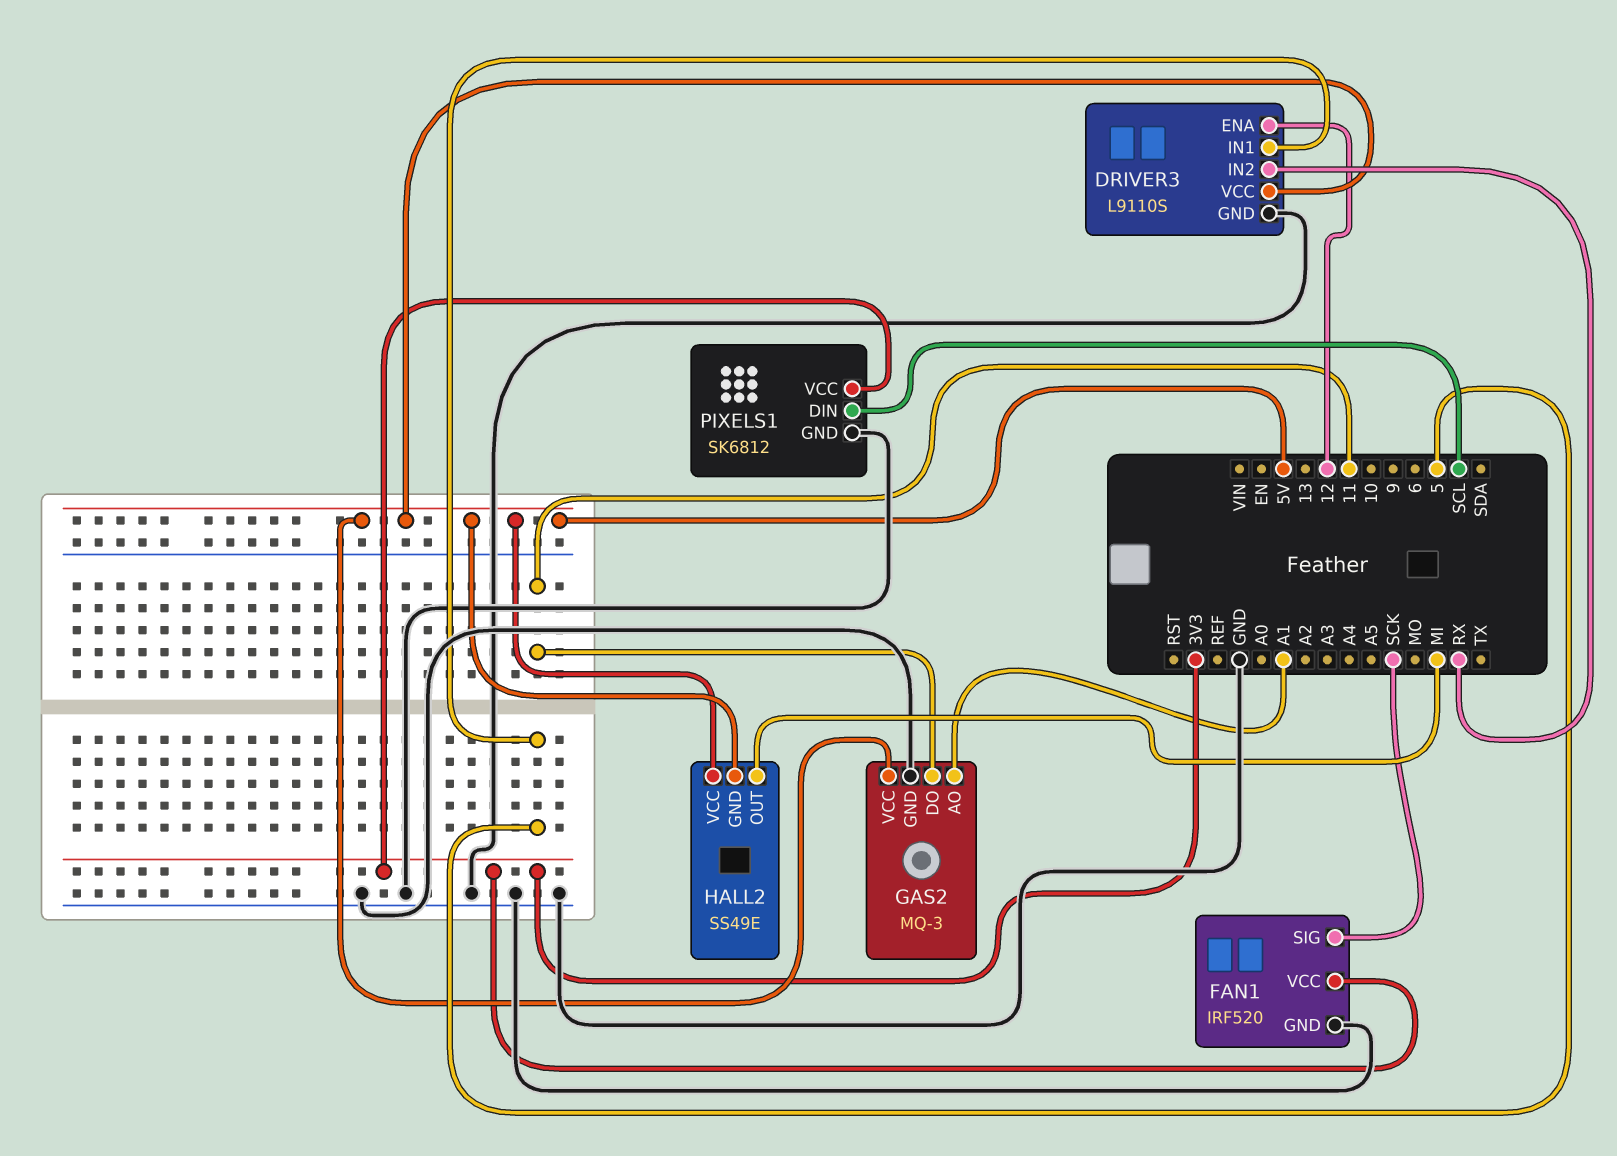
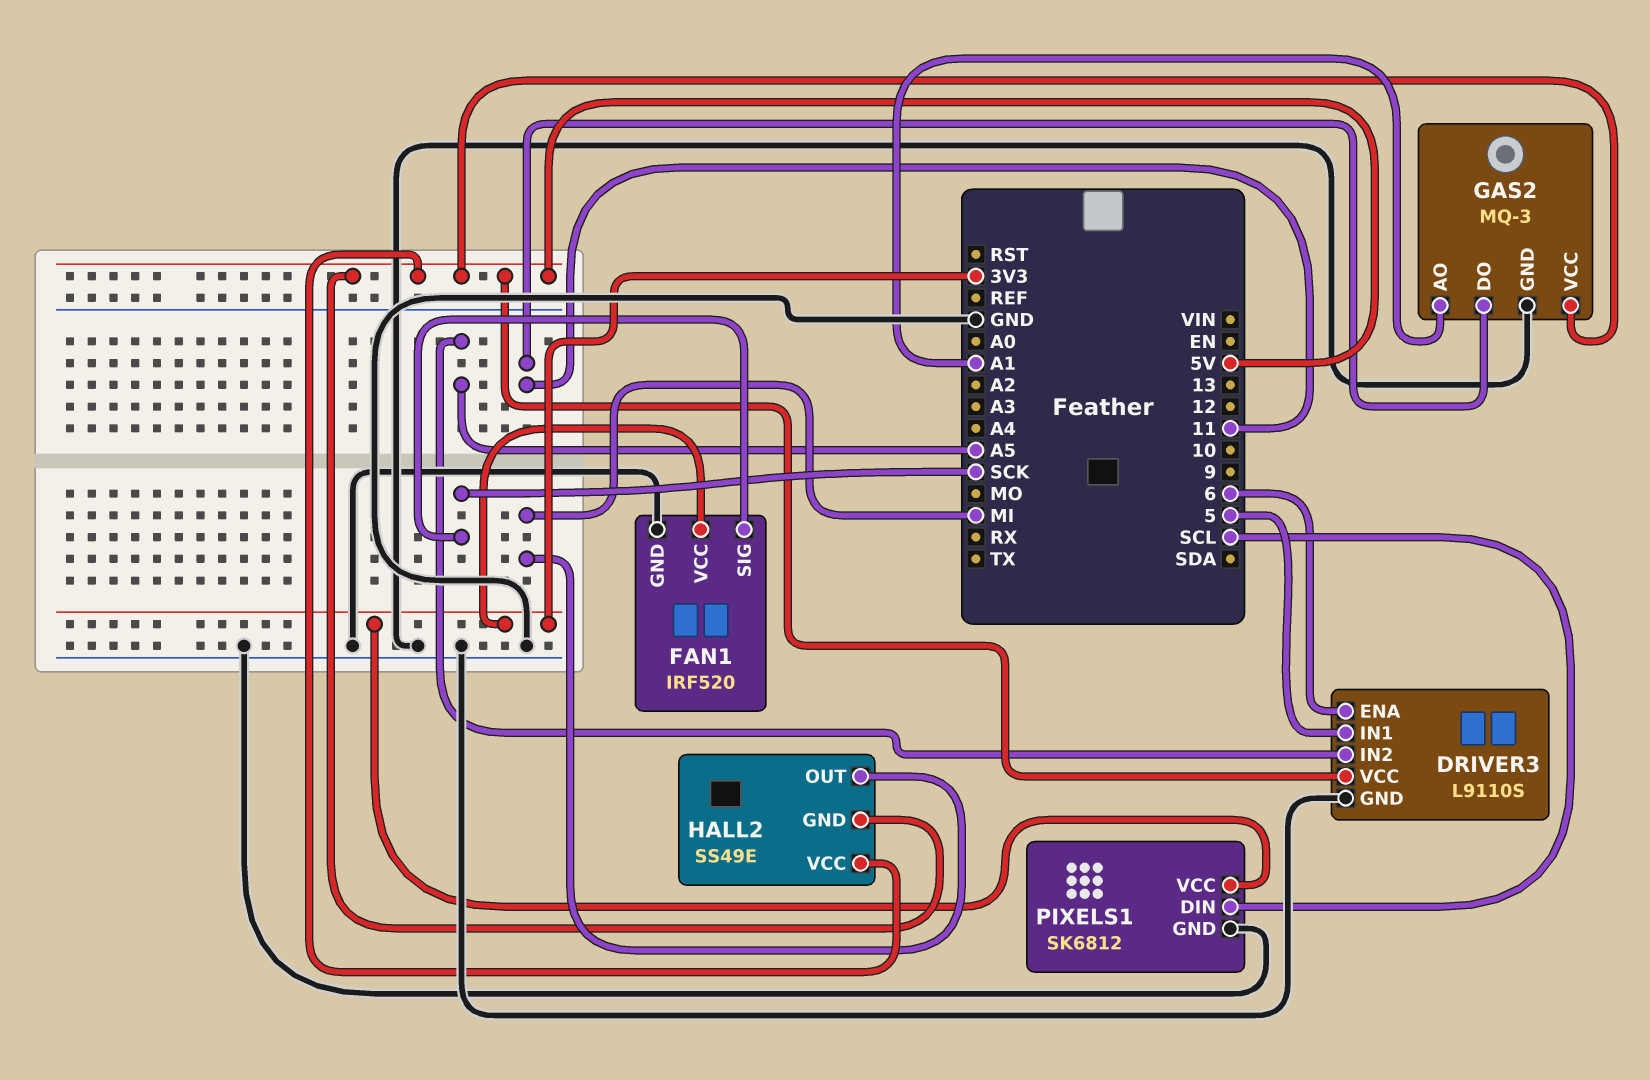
DRIVER3 pin ENA: 12 -> 6
DRIVER3 pin IN2: RX -> A5

